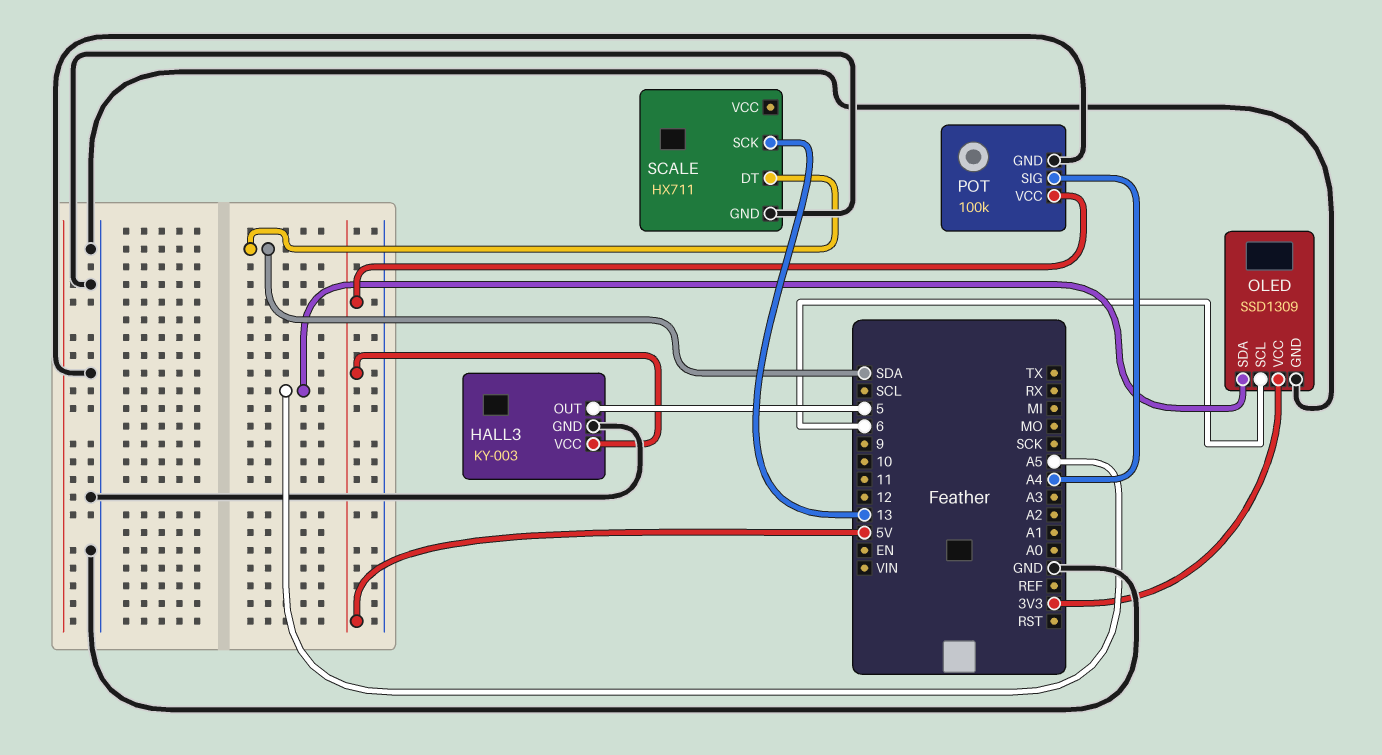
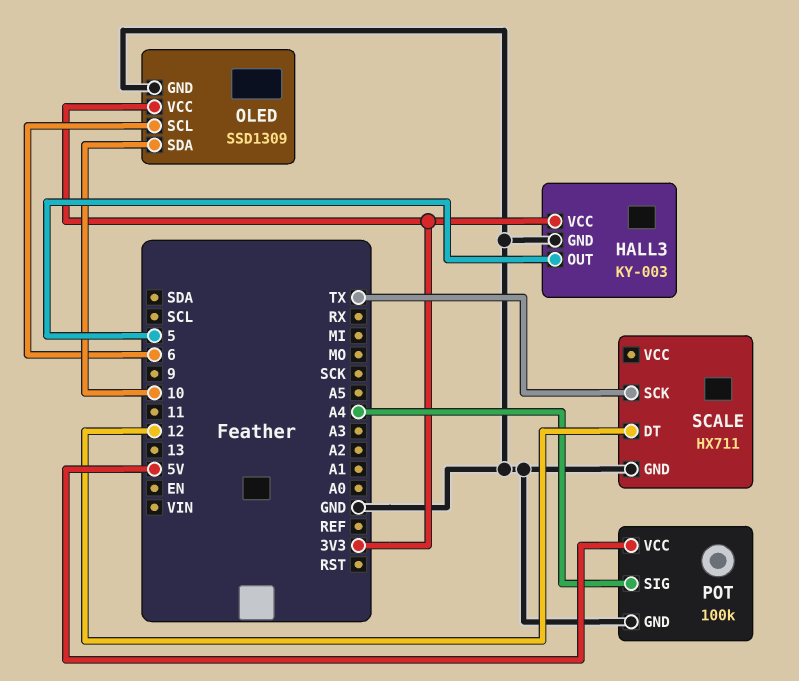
HALL3 pin VCC: 5V -> 3V3
OLED pin SDA: A5 -> 10
SCALE pin DT: SDA -> 12
SCALE pin SCK: 13 -> TX

